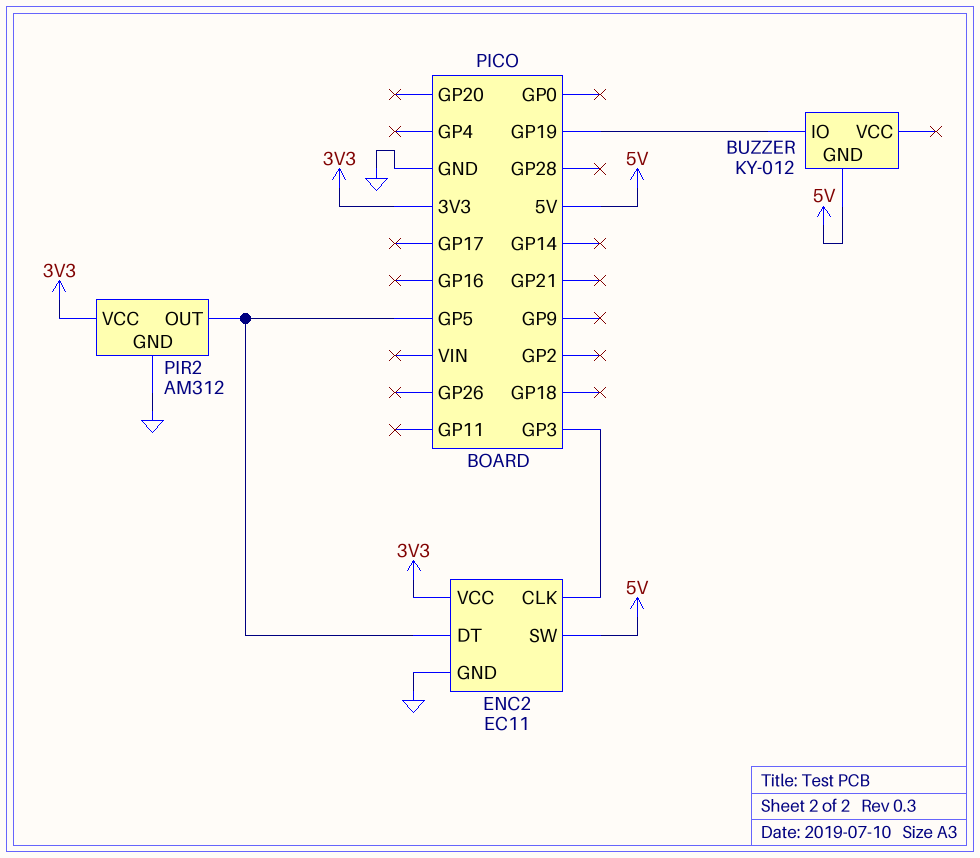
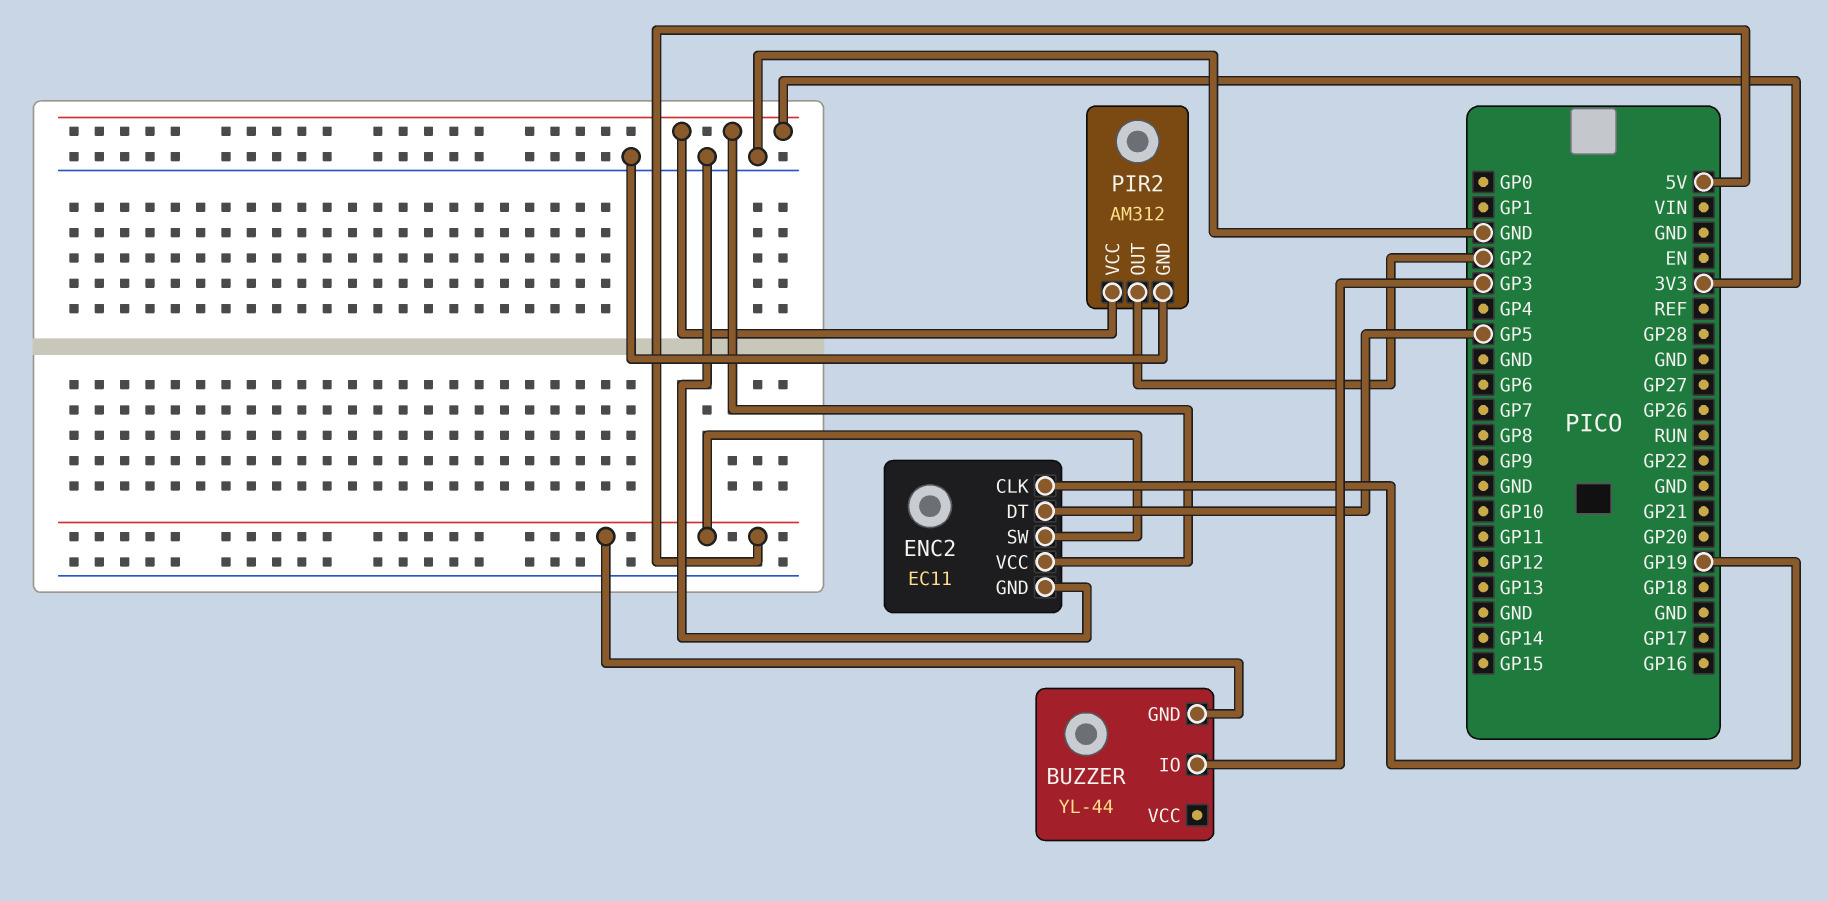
BUZZER: KY-012 -> YL-44
BUZZER pin IO: GP19 -> GP3
ENC2 pin CLK: GP3 -> GP19
PIR2 pin OUT: GP5 -> GP2

